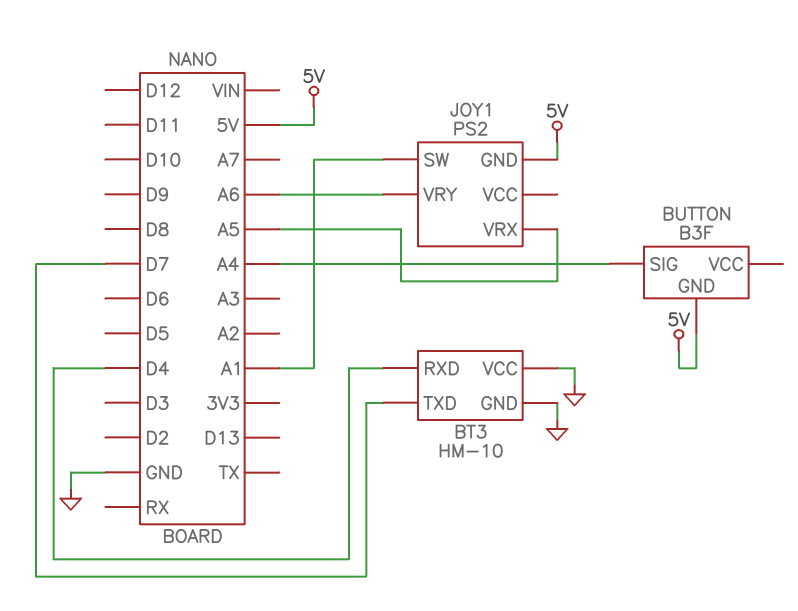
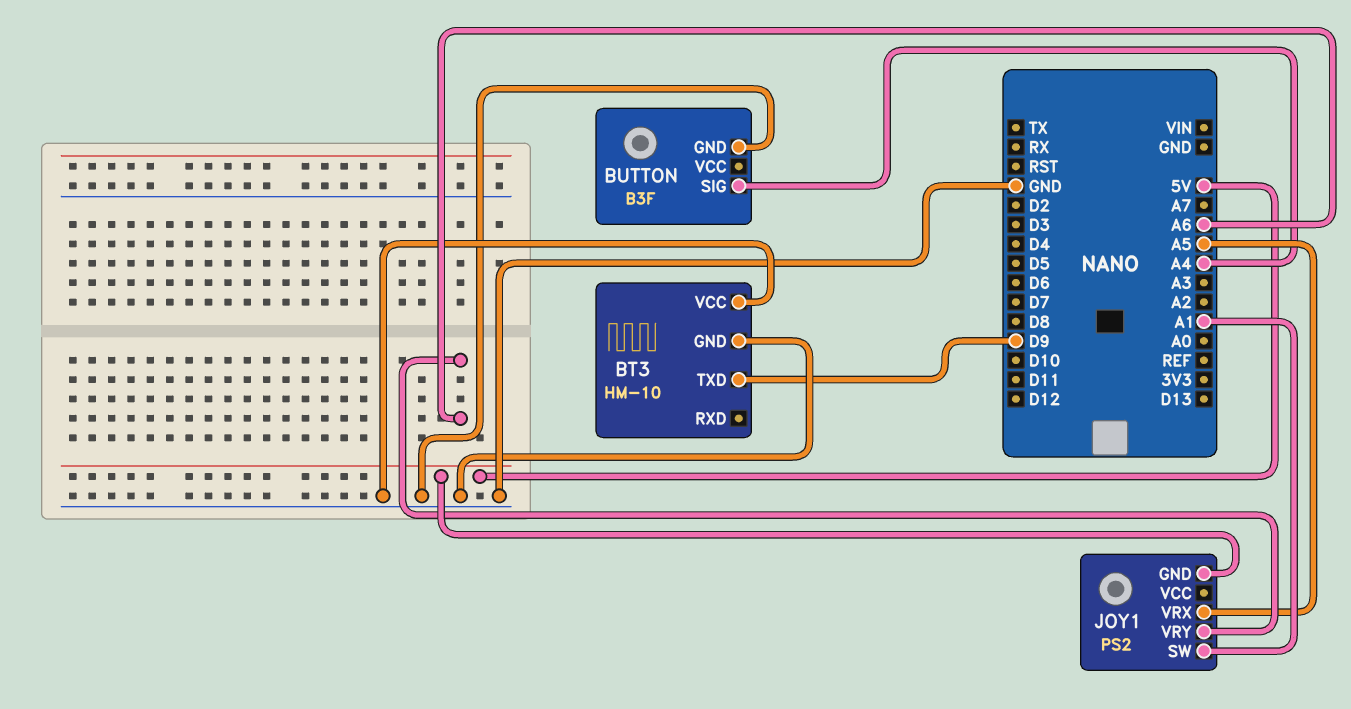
BT3 pin RXD: D4 -> none
BT3 pin TXD: D7 -> D9
BUTTON pin GND: 5V -> GND

